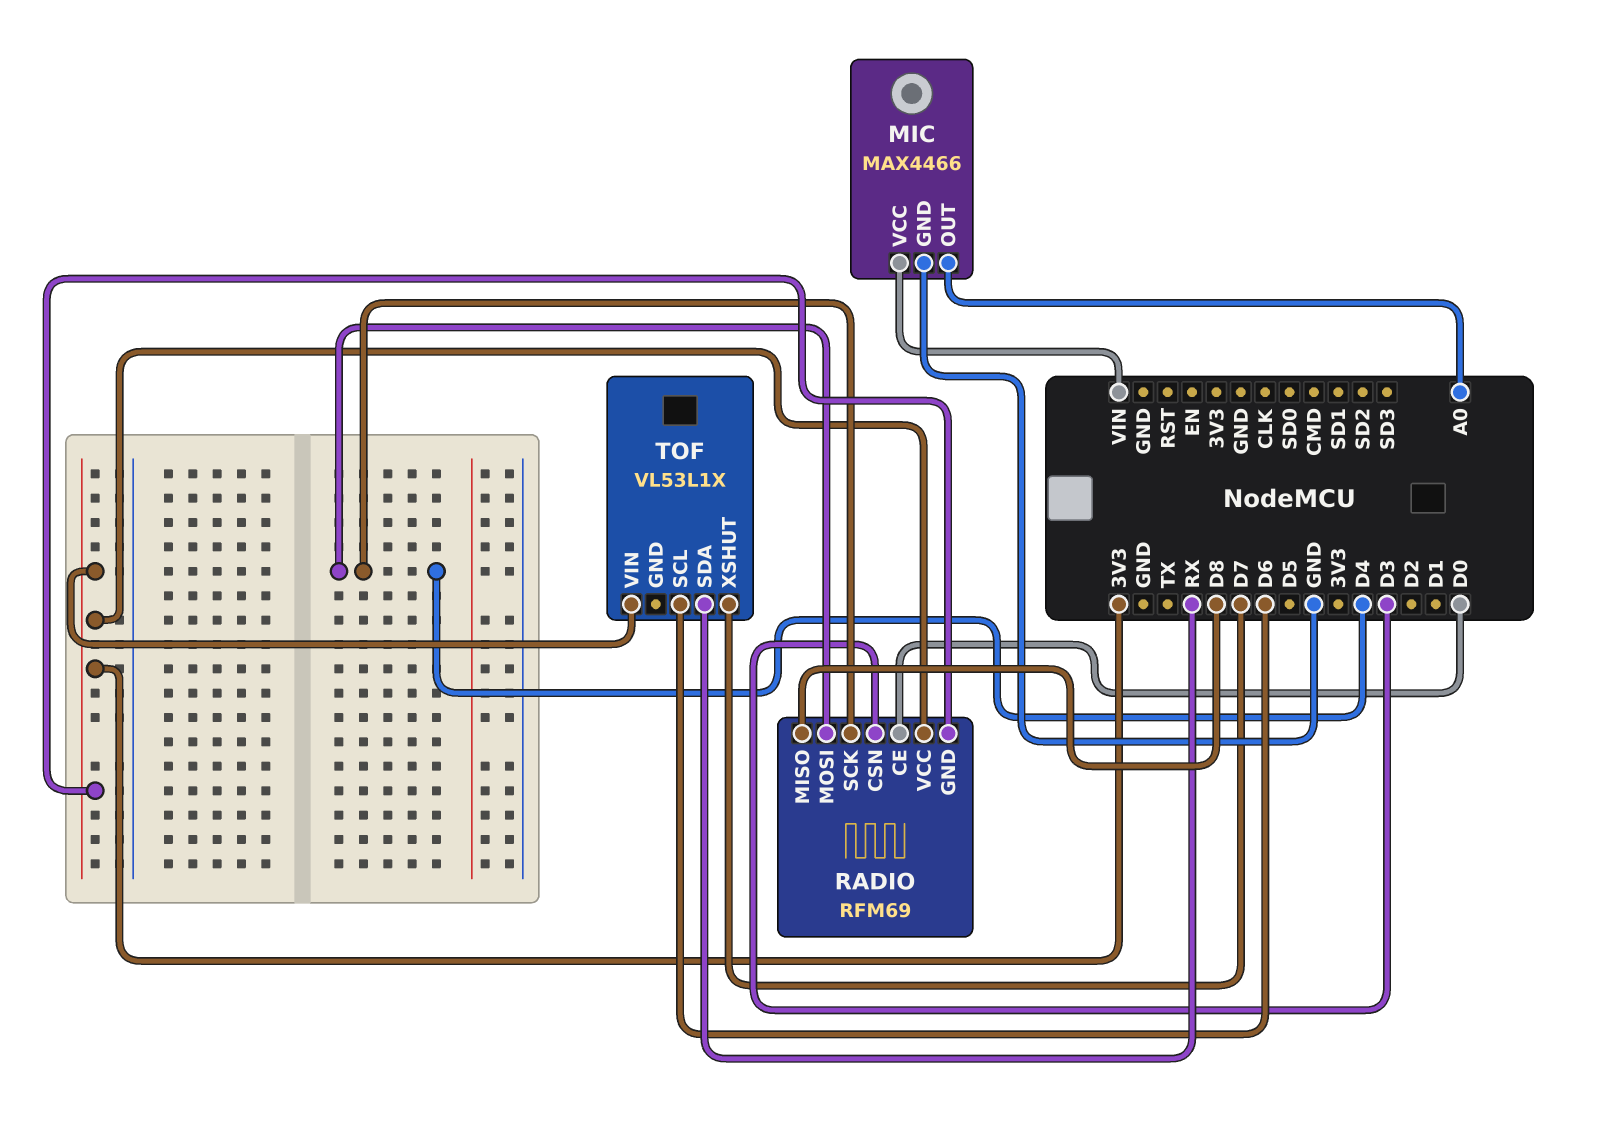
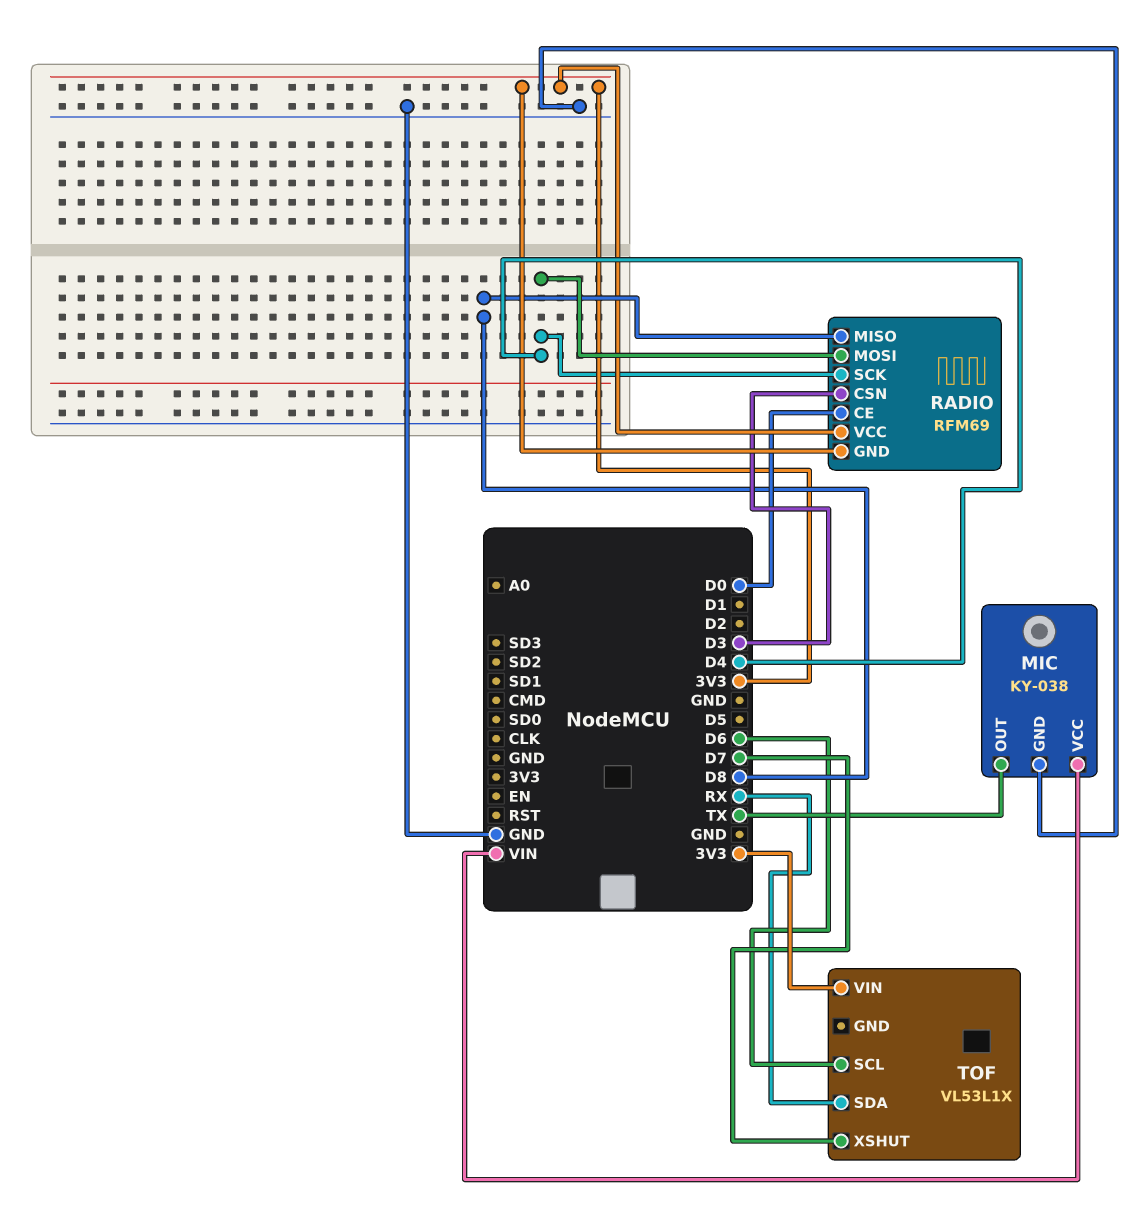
MIC: MAX4466 -> KY-038
MIC pin OUT: A0 -> TX

